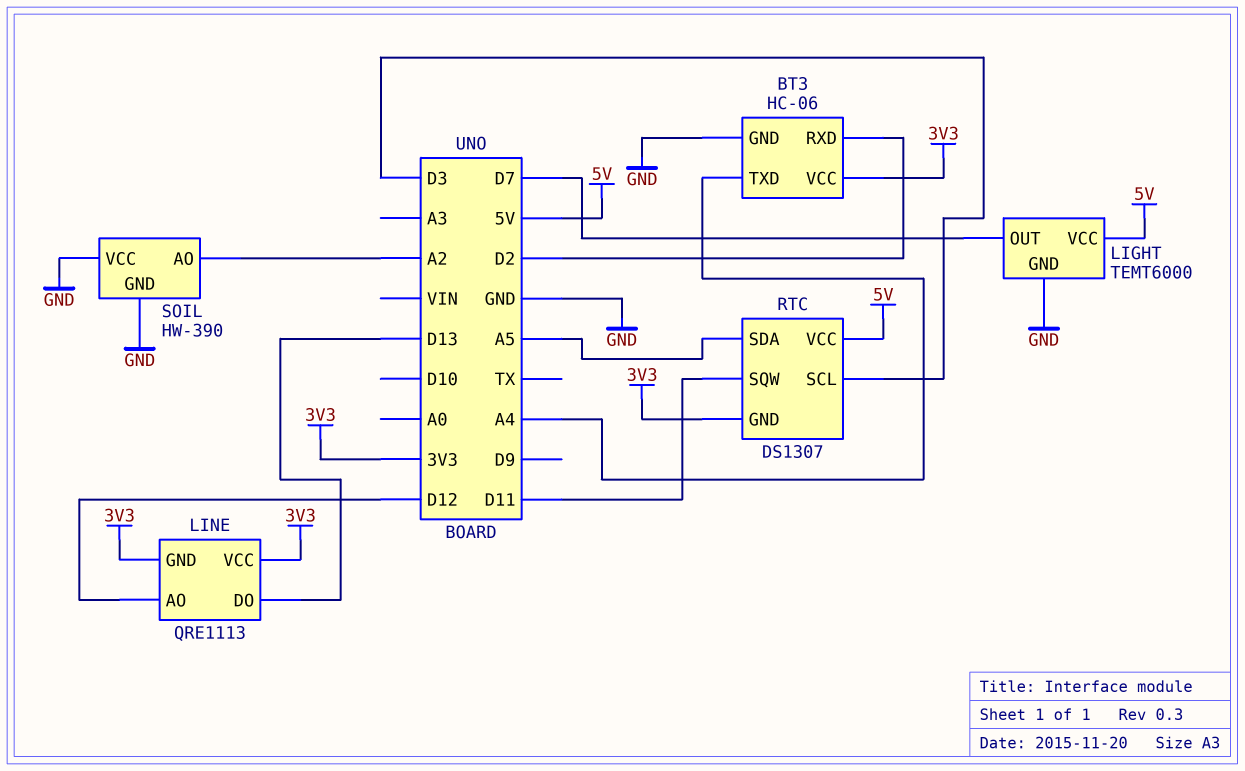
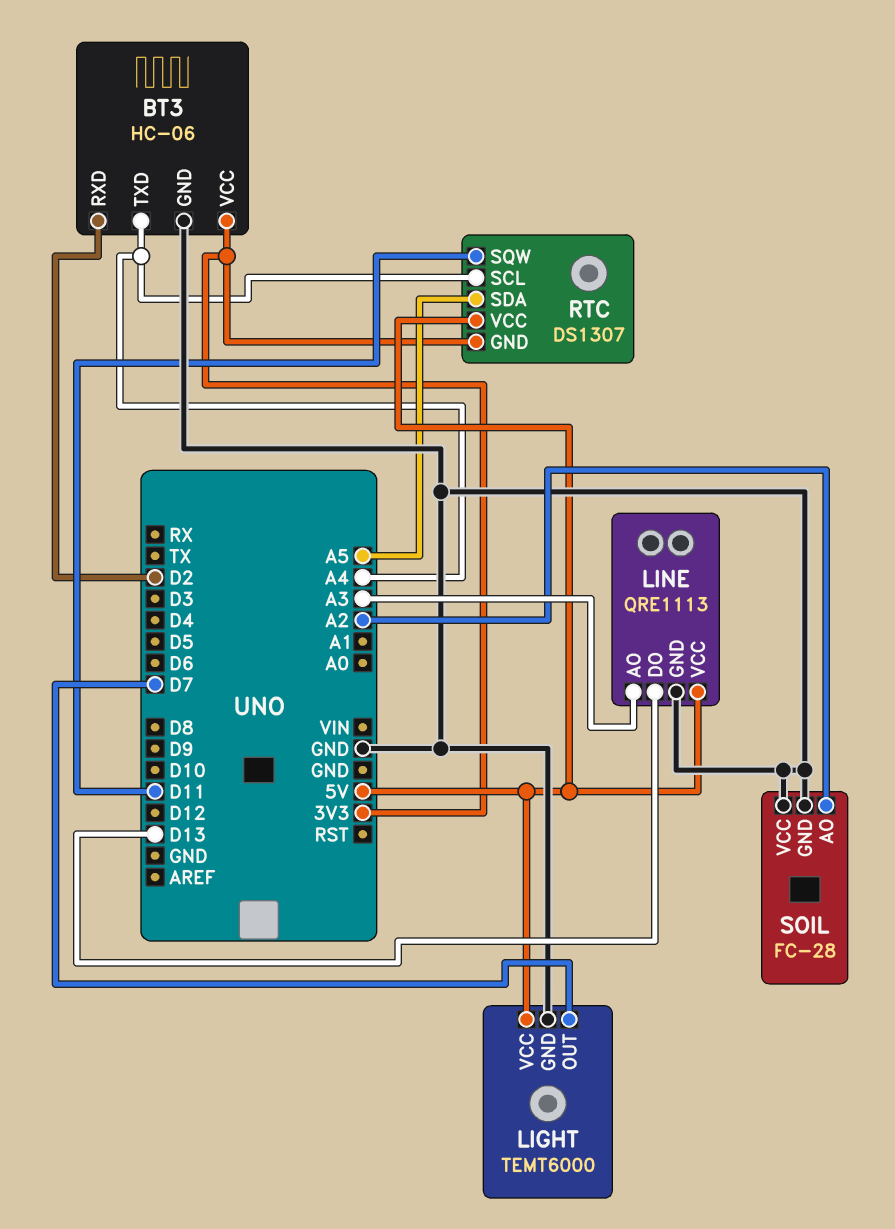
LINE pin AO: D12 -> A3
LINE pin GND: 3V3 -> GND
LINE pin VCC: 3V3 -> 5V
RTC pin SCL: D3 -> A4
SOIL: HW-390 -> FC-28

